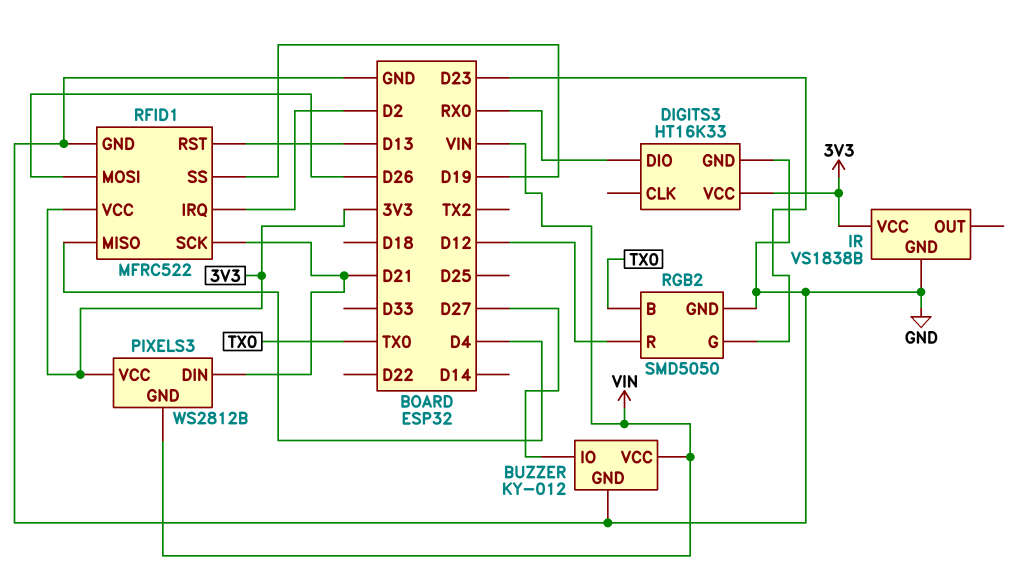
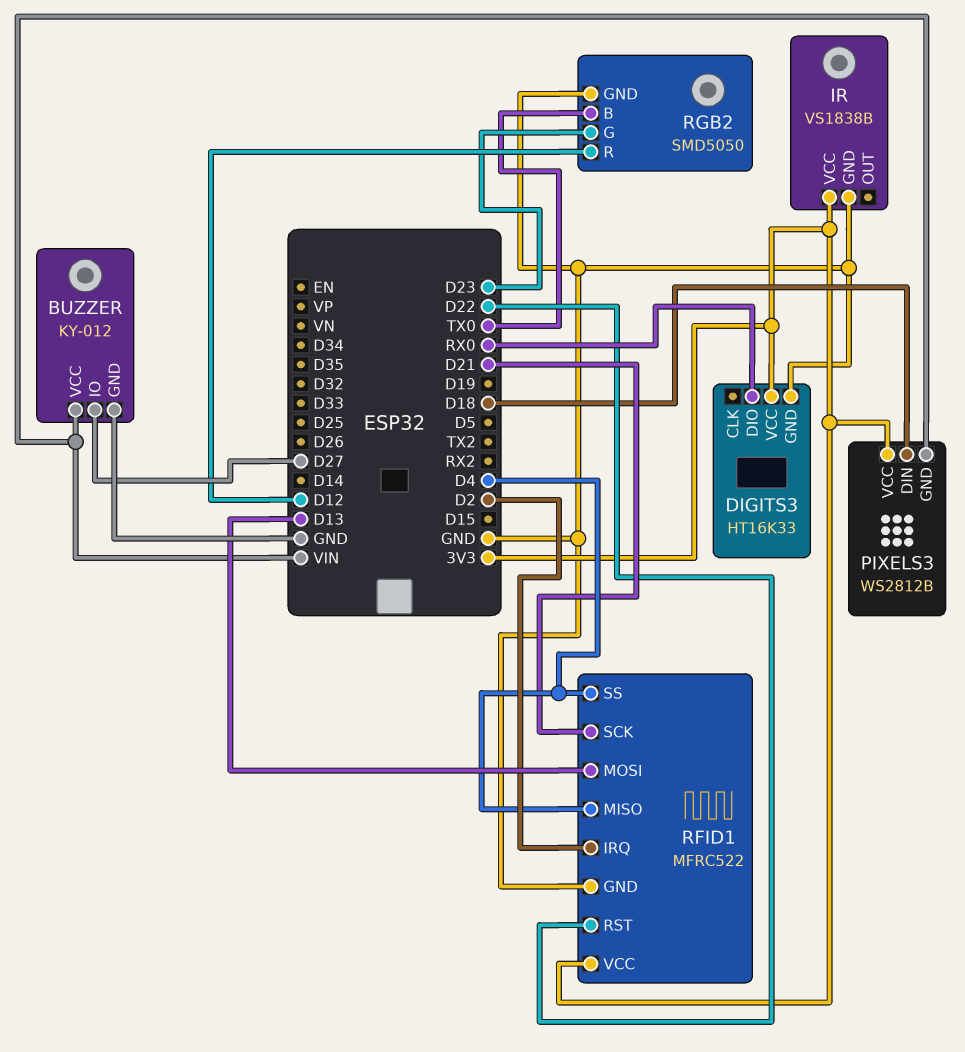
PIXELS3 pin DIN: D21 -> D18
RFID1 pin MOSI: D26 -> D13
RFID1 pin RST: D13 -> D22
RFID1 pin SS: D19 -> D4

